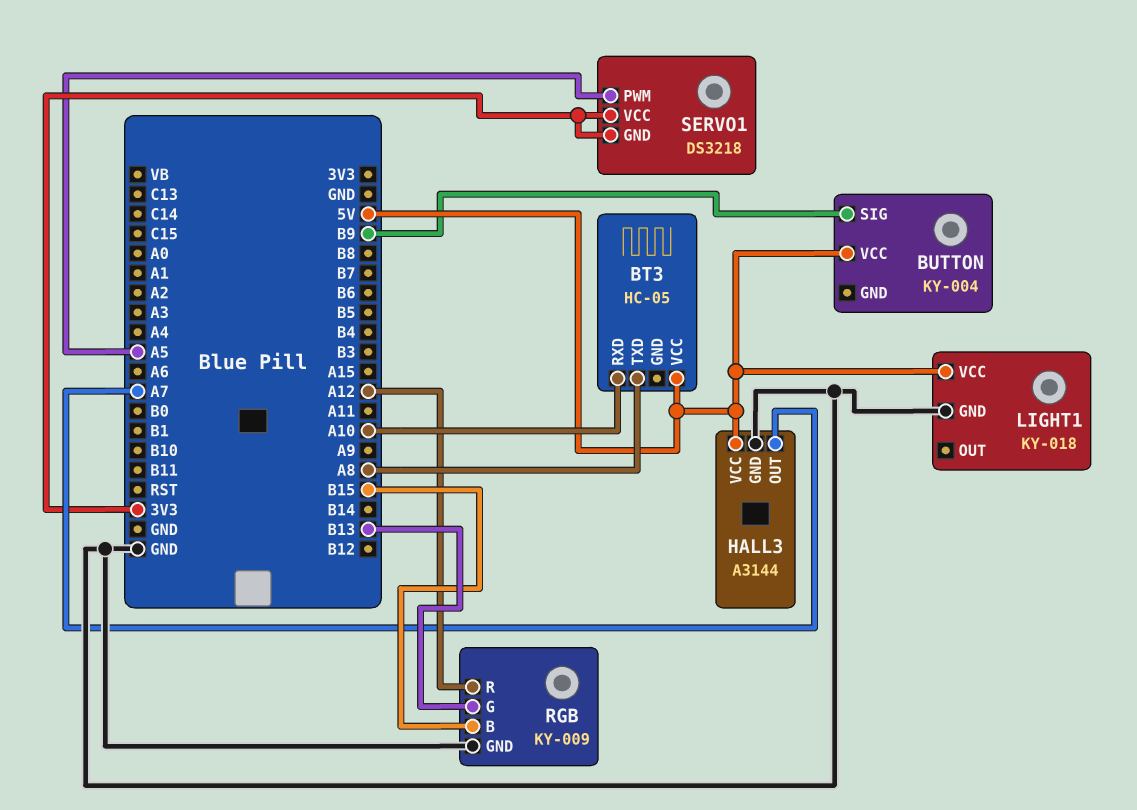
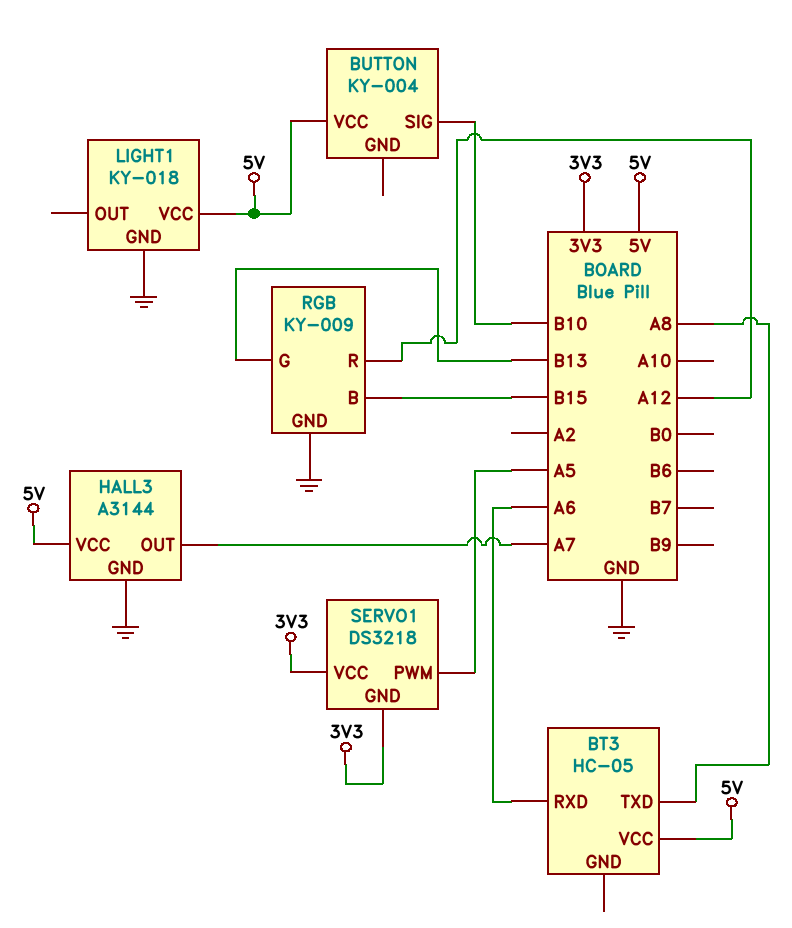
BT3 pin RXD: A10 -> A6
BUTTON pin SIG: B9 -> B10

